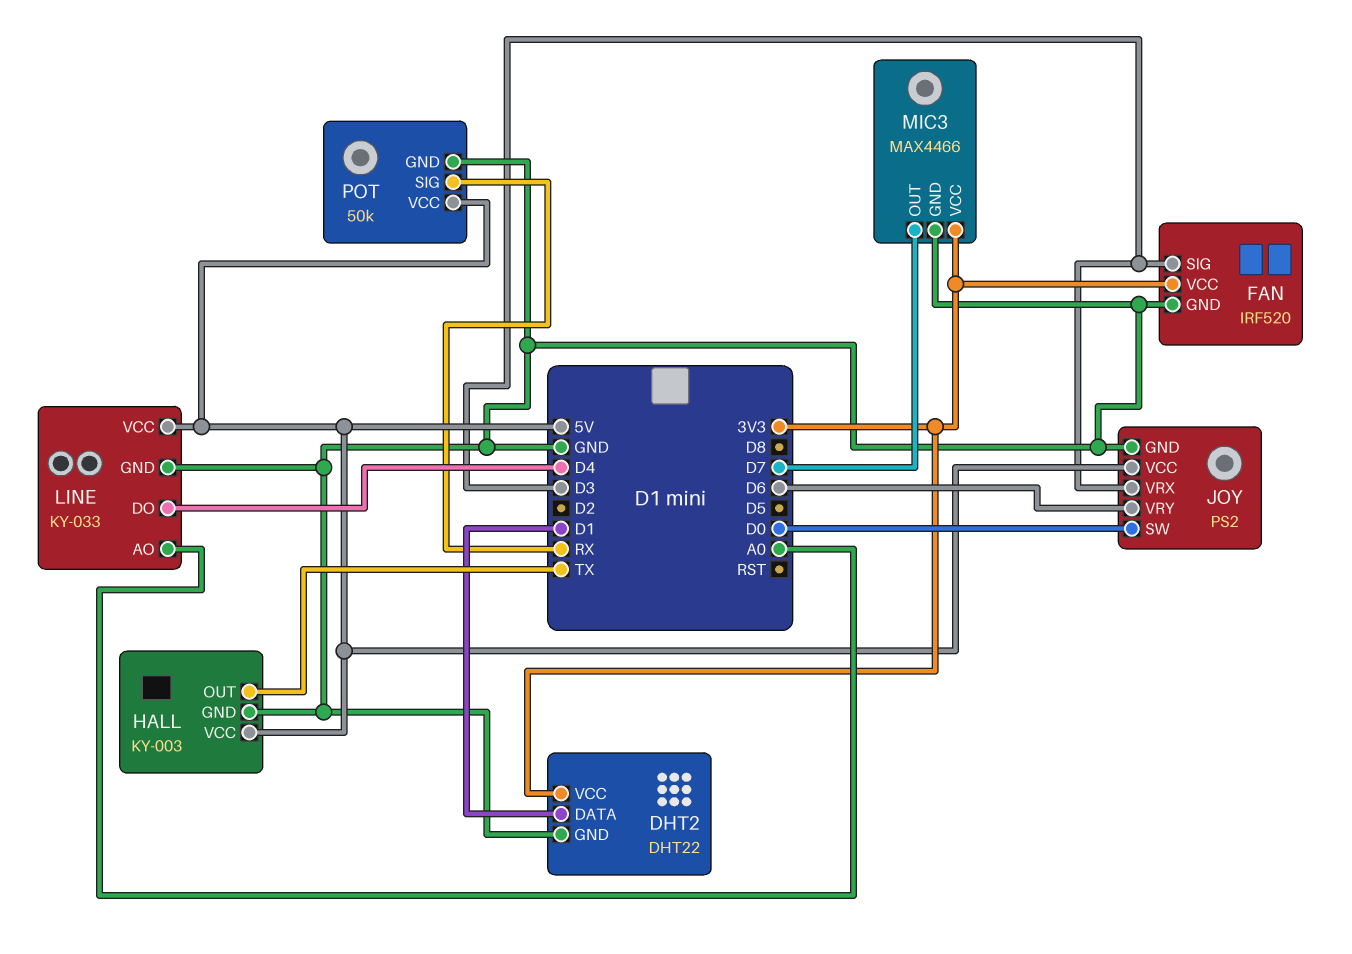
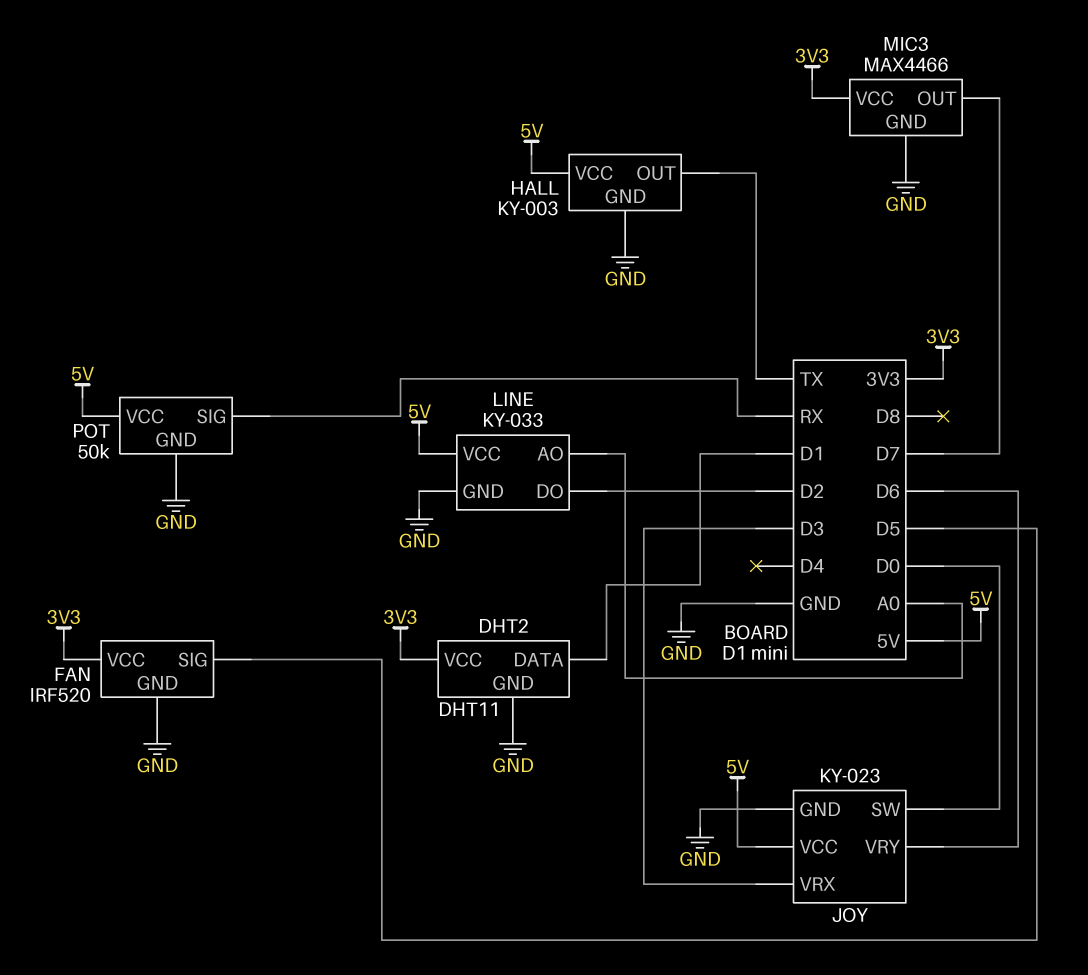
DHT2: DHT22 -> DHT11
FAN pin SIG: D3 -> D5
JOY: PS2 -> KY-023
LINE pin DO: D4 -> D2

